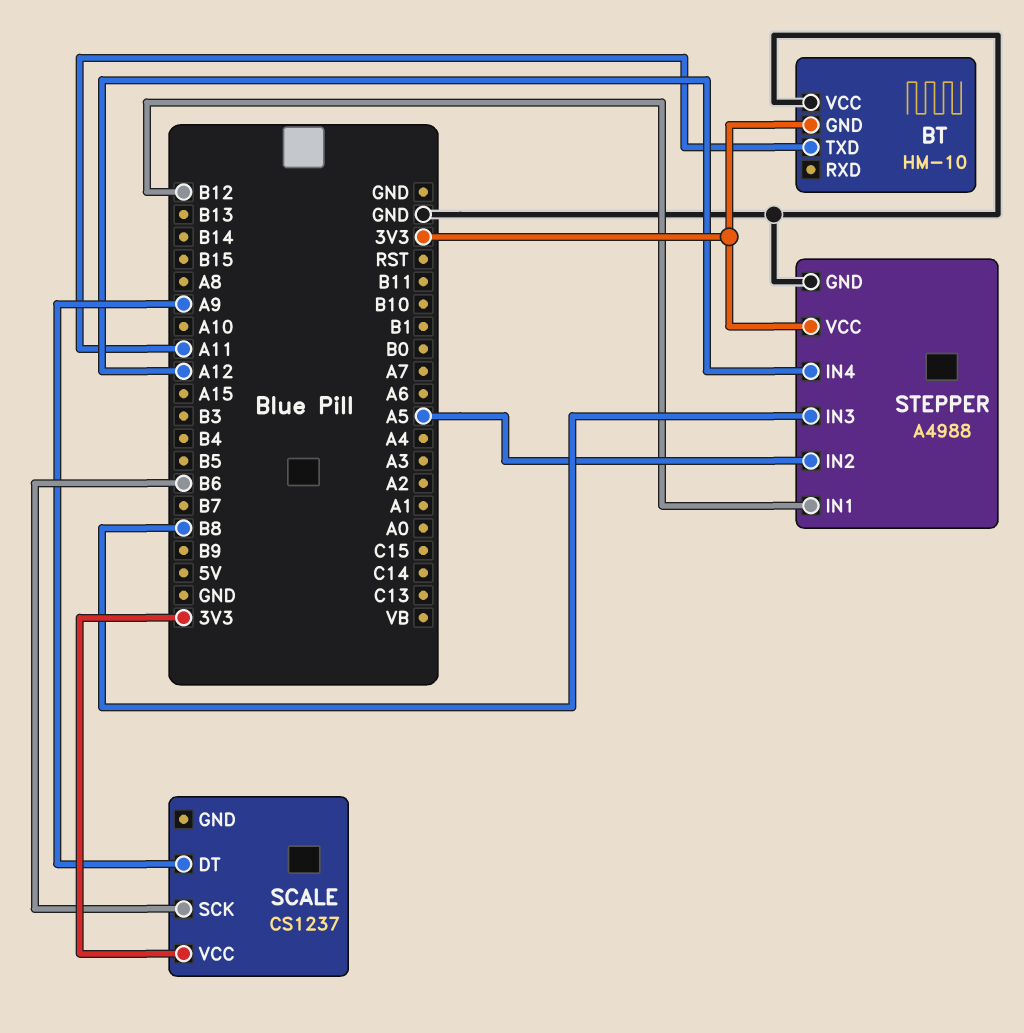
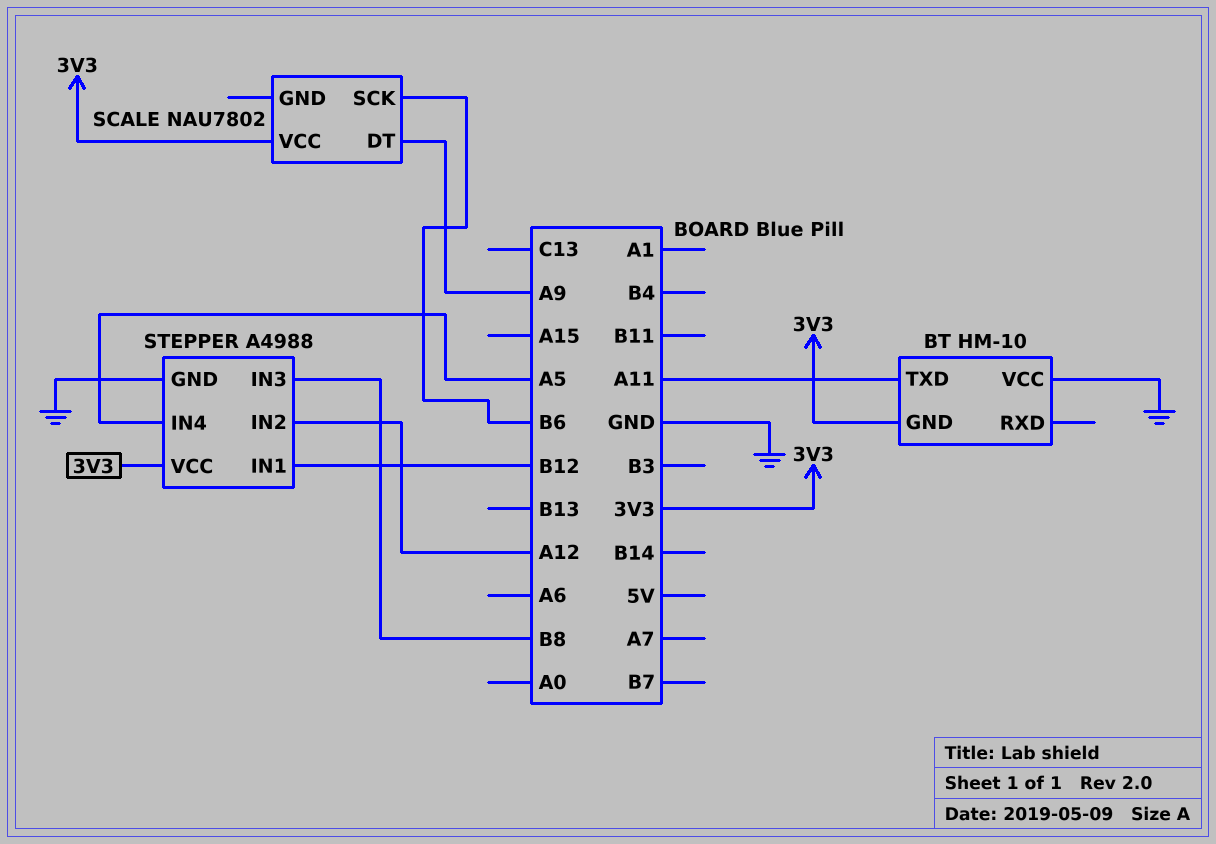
SCALE: CS1237 -> NAU7802
STEPPER pin IN2: A5 -> A12
STEPPER pin IN4: A12 -> A5

